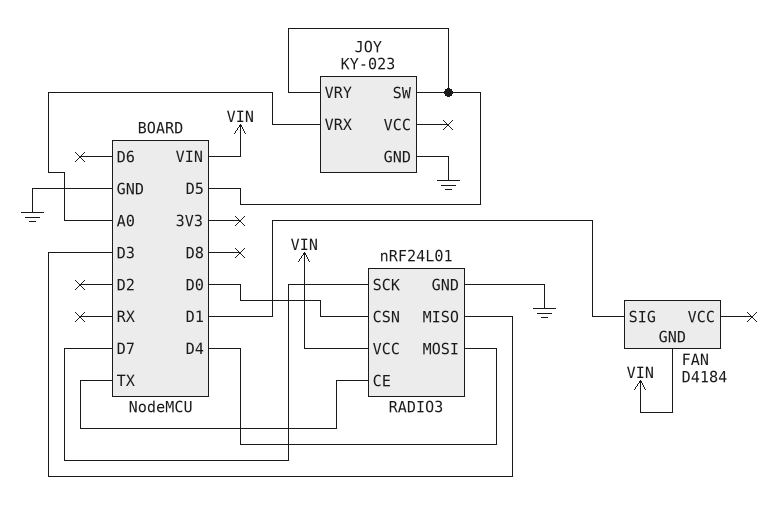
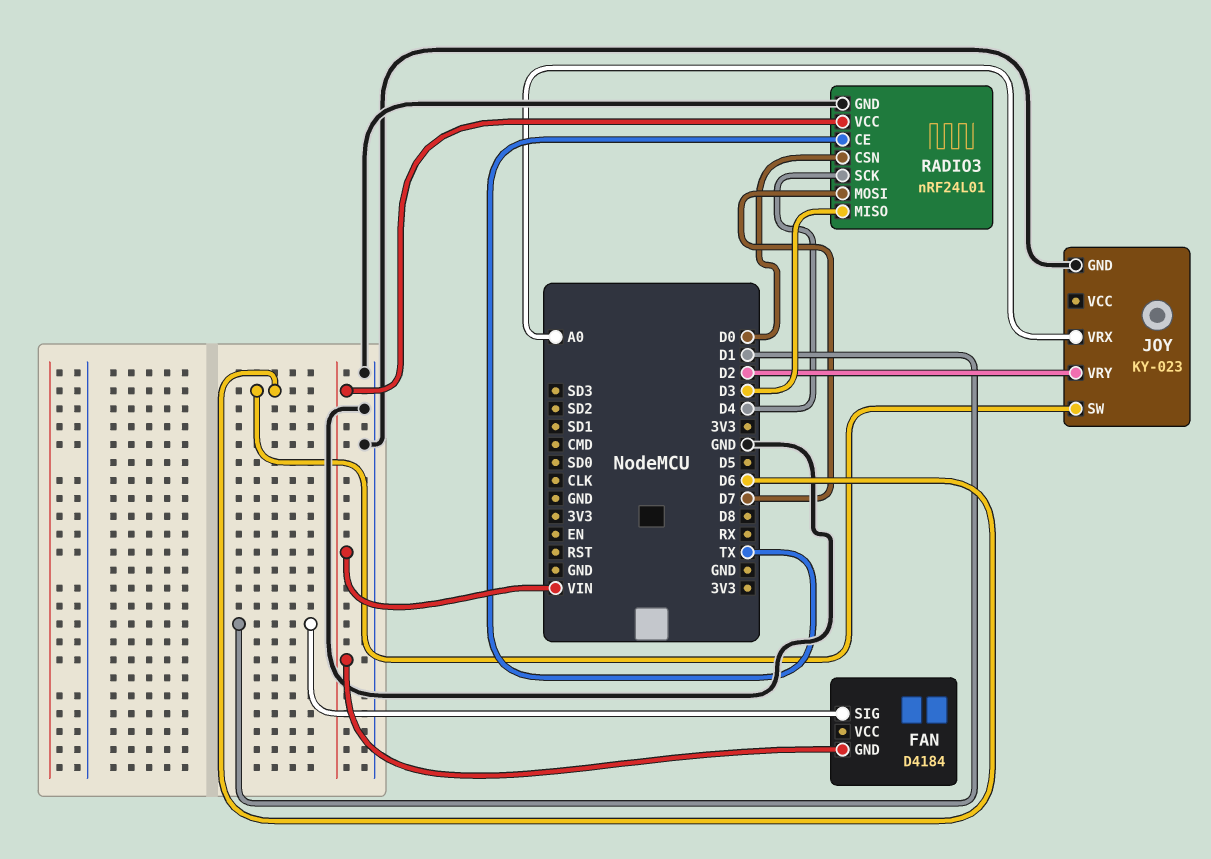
JOY pin SW: D5 -> D6
JOY pin VRY: D5 -> D2
RADIO3 pin MOSI: D4 -> D7
RADIO3 pin SCK: D7 -> D4

